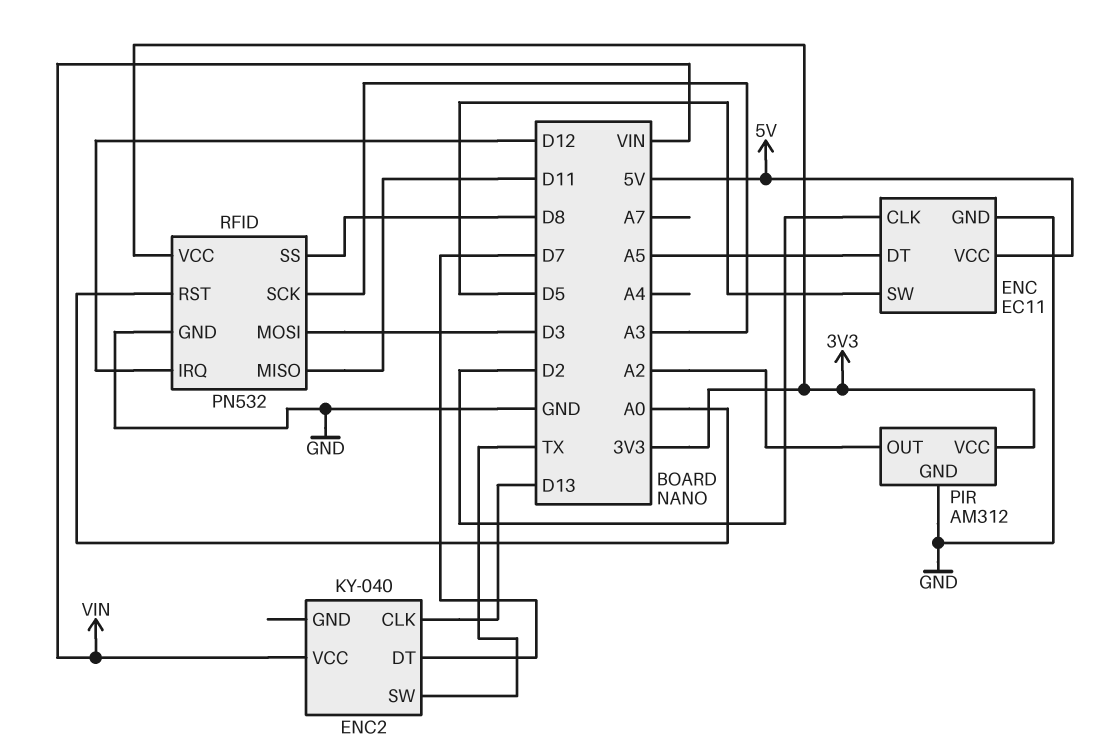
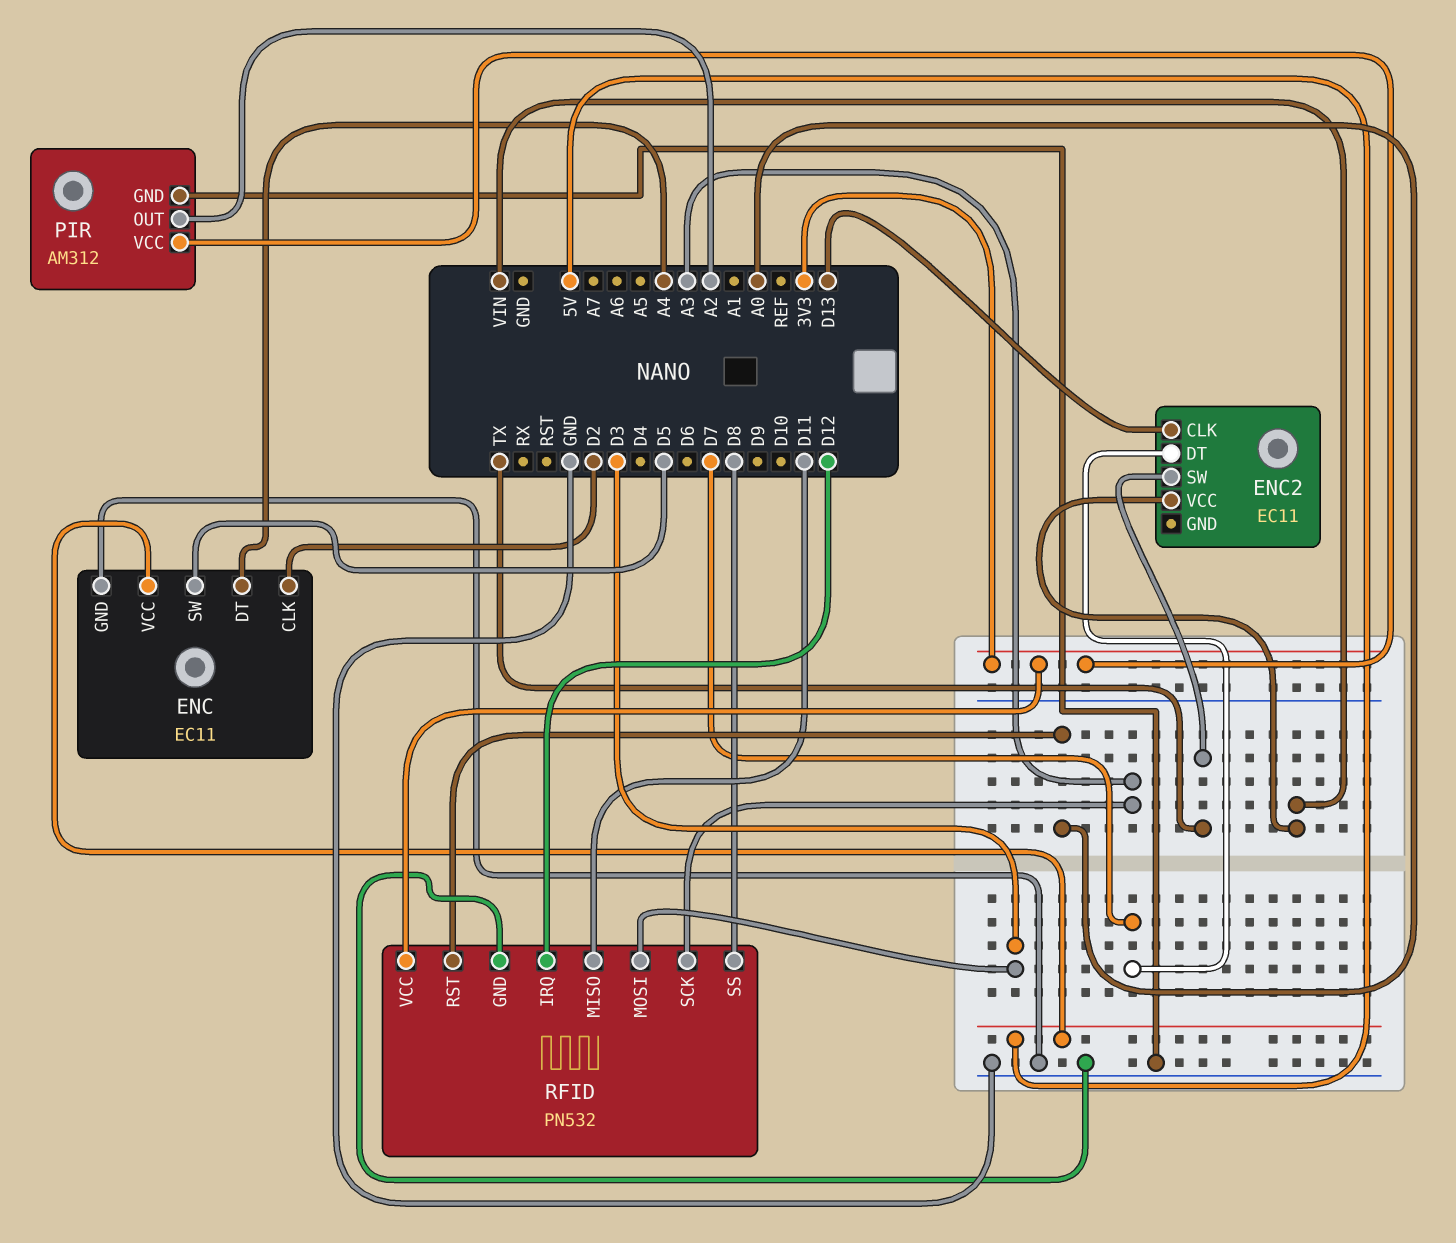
ENC pin DT: A5 -> A4
ENC2: KY-040 -> EC11

